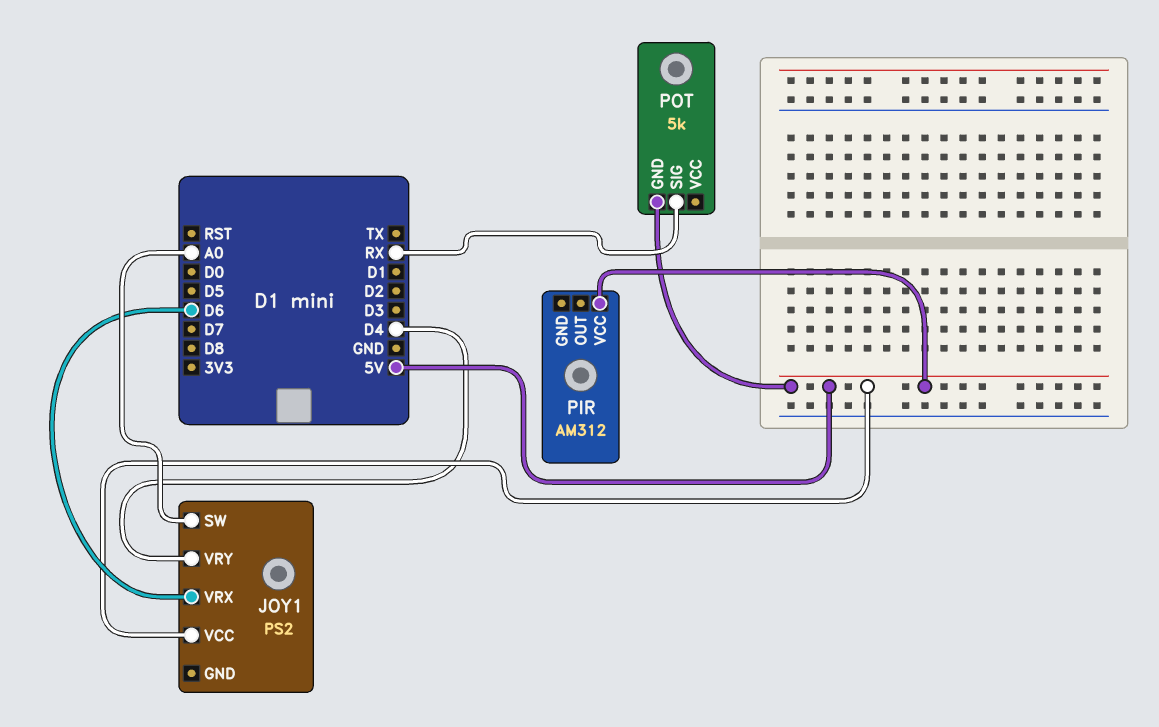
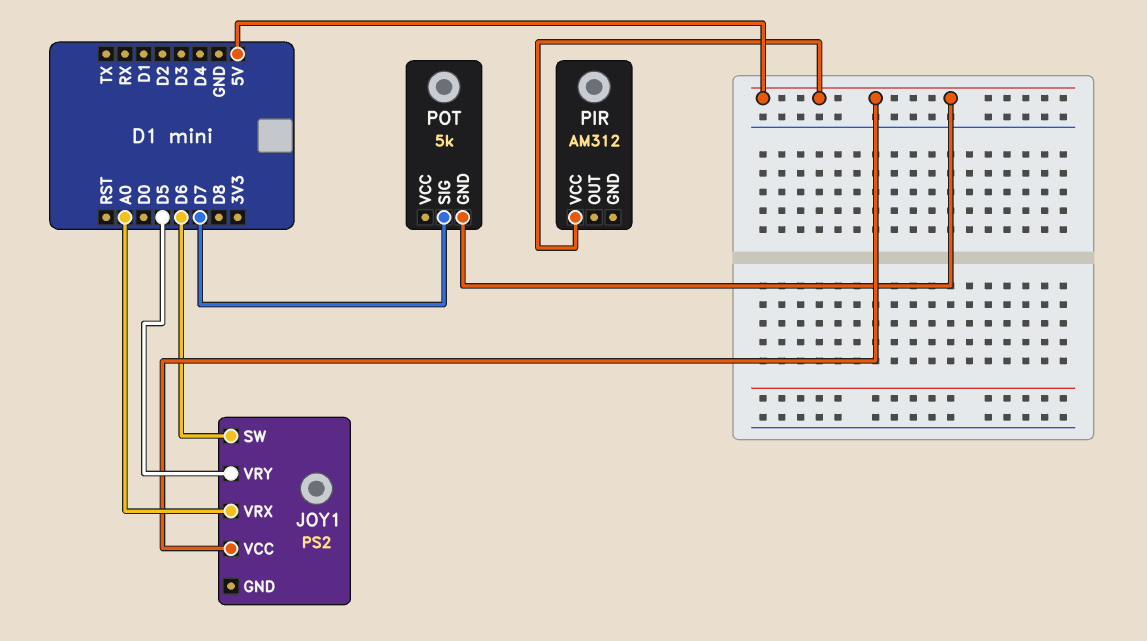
JOY1 pin SW: A0 -> D6
JOY1 pin VRX: D6 -> A0
JOY1 pin VRY: D4 -> D5
POT pin SIG: RX -> D7

